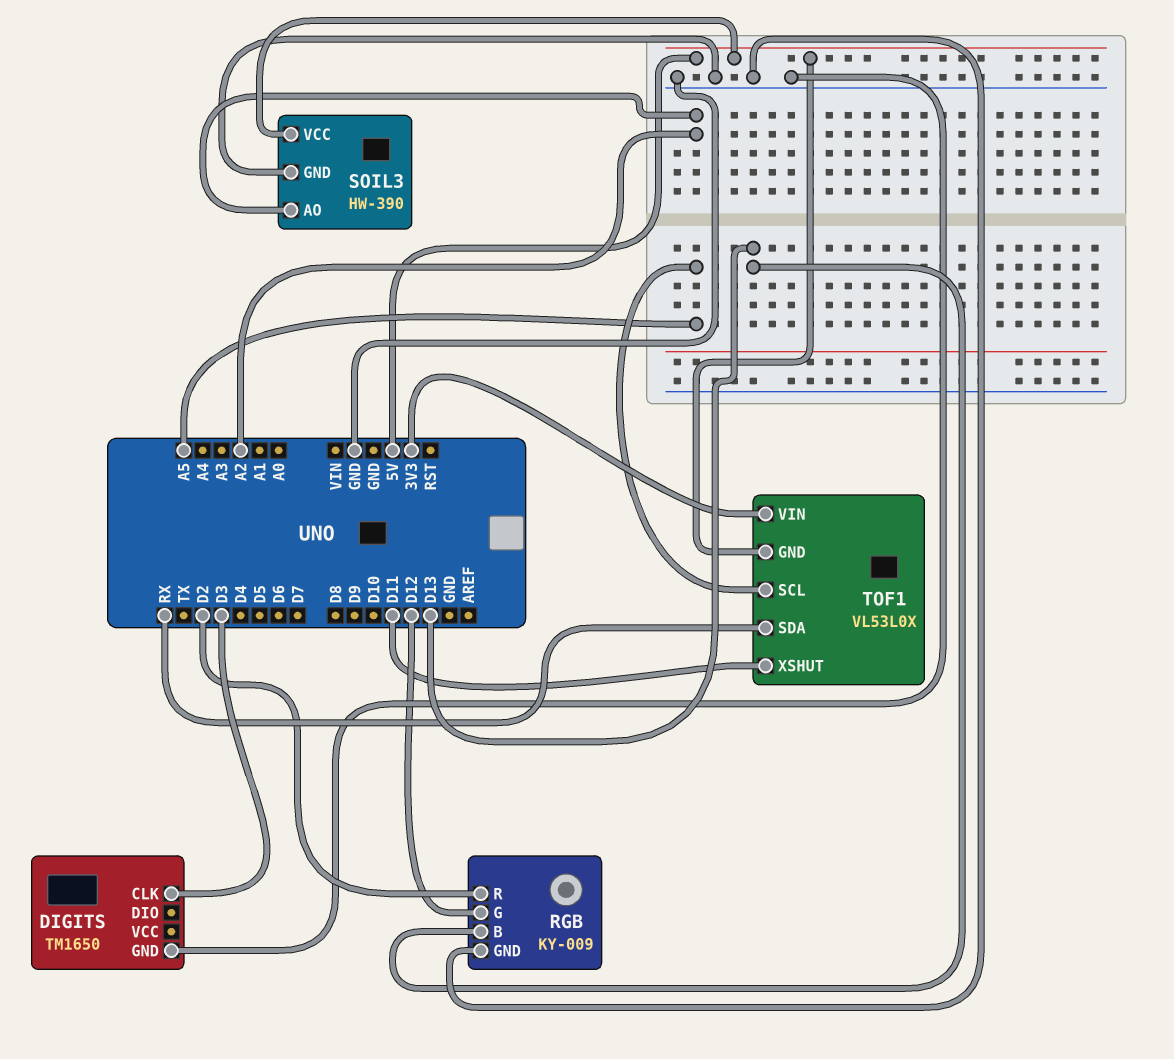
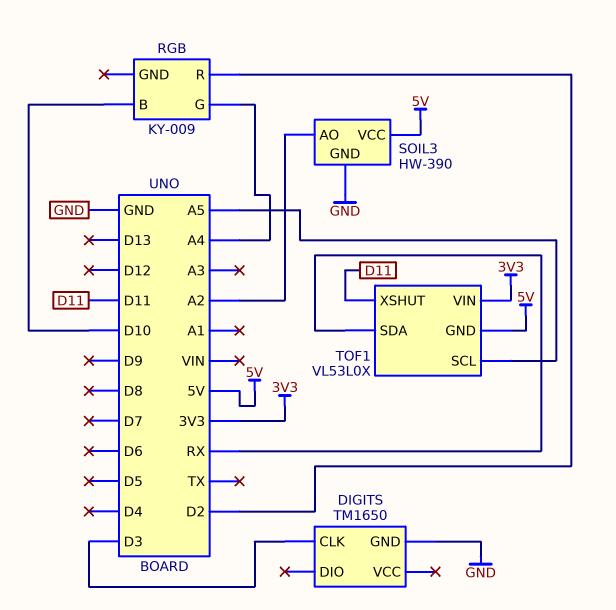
RGB pin B: D13 -> D10
RGB pin G: D12 -> A4
RGB pin GND: GND -> none

